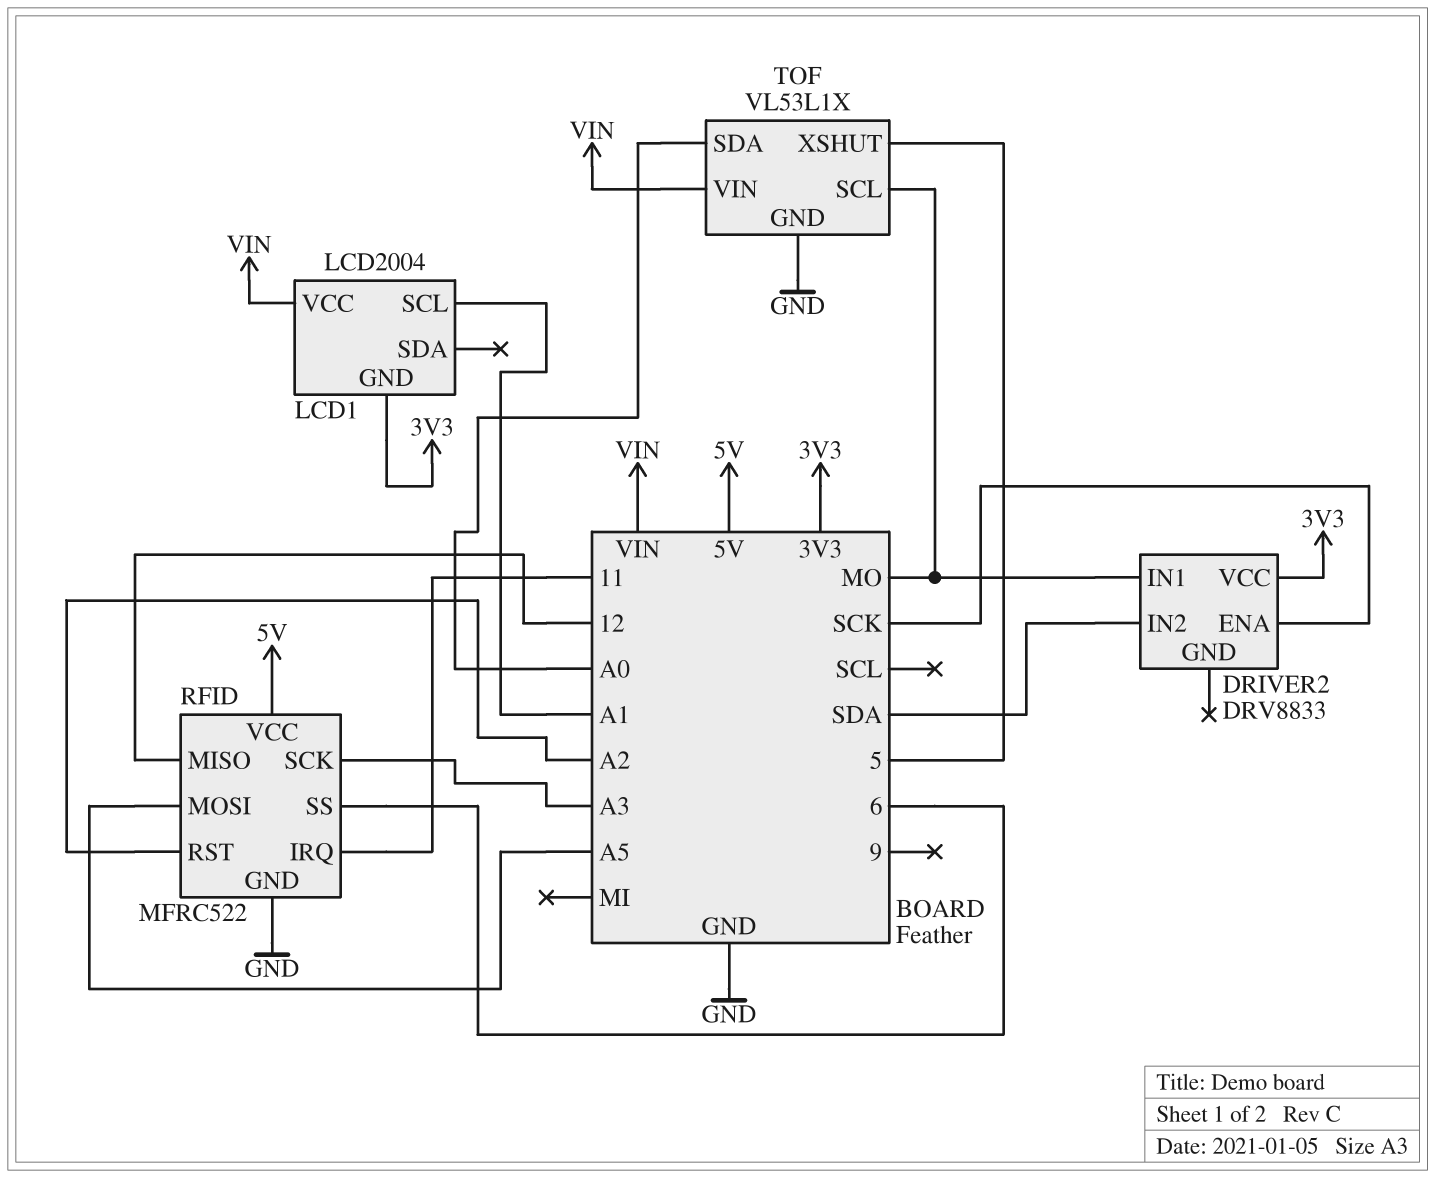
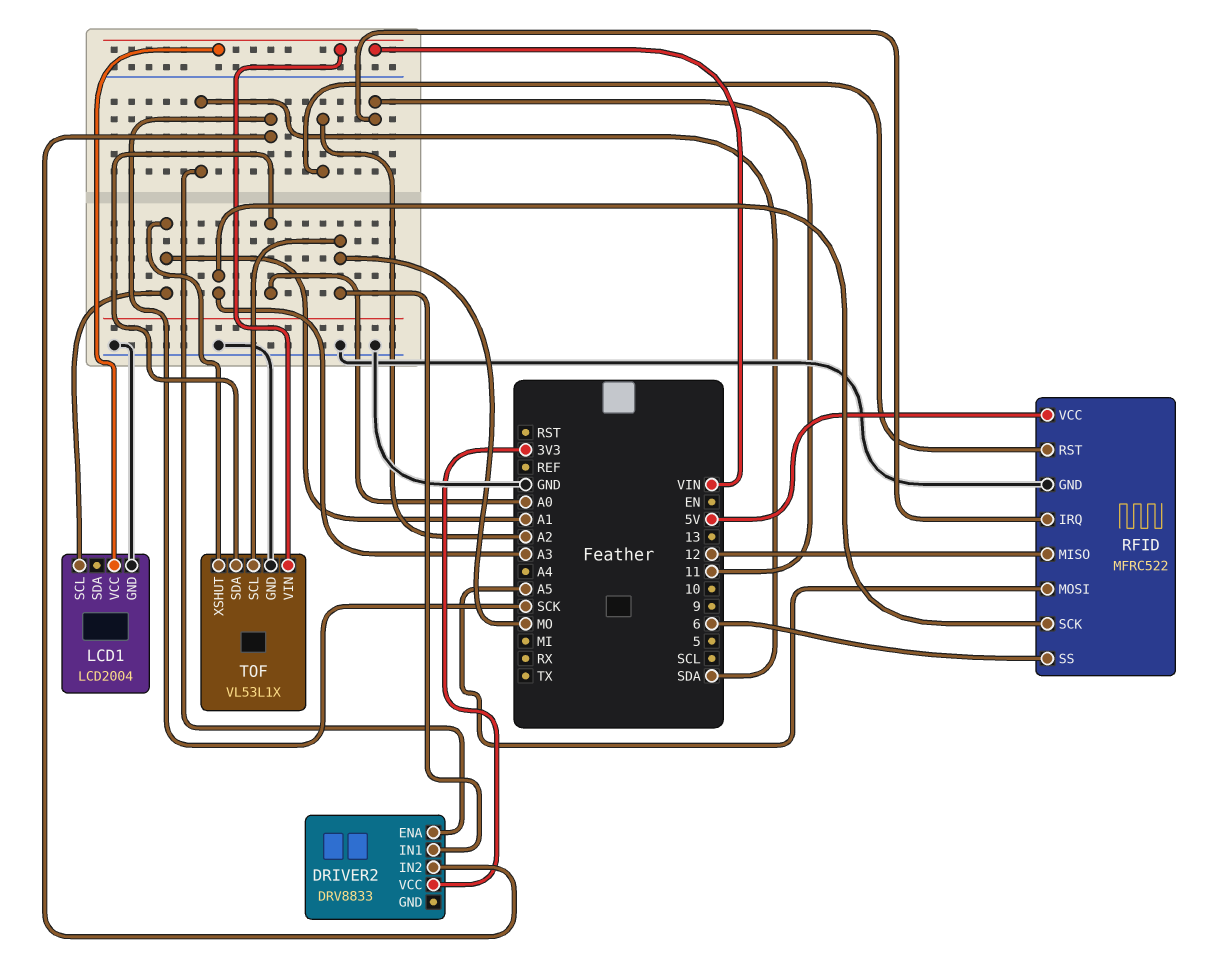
DRIVER2 pin ENA: SCK -> SDA
DRIVER2 pin IN2: SDA -> SCK
LCD1 pin GND: 3V3 -> GND
TOF pin XSHUT: 5 -> A1

